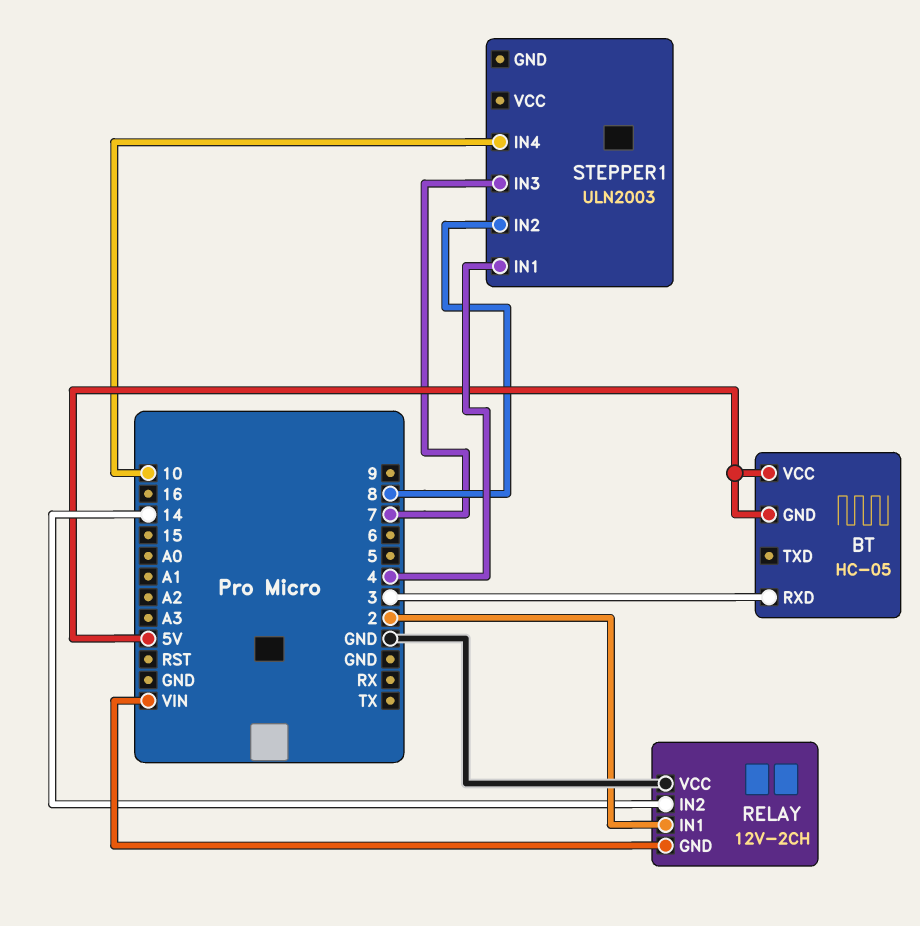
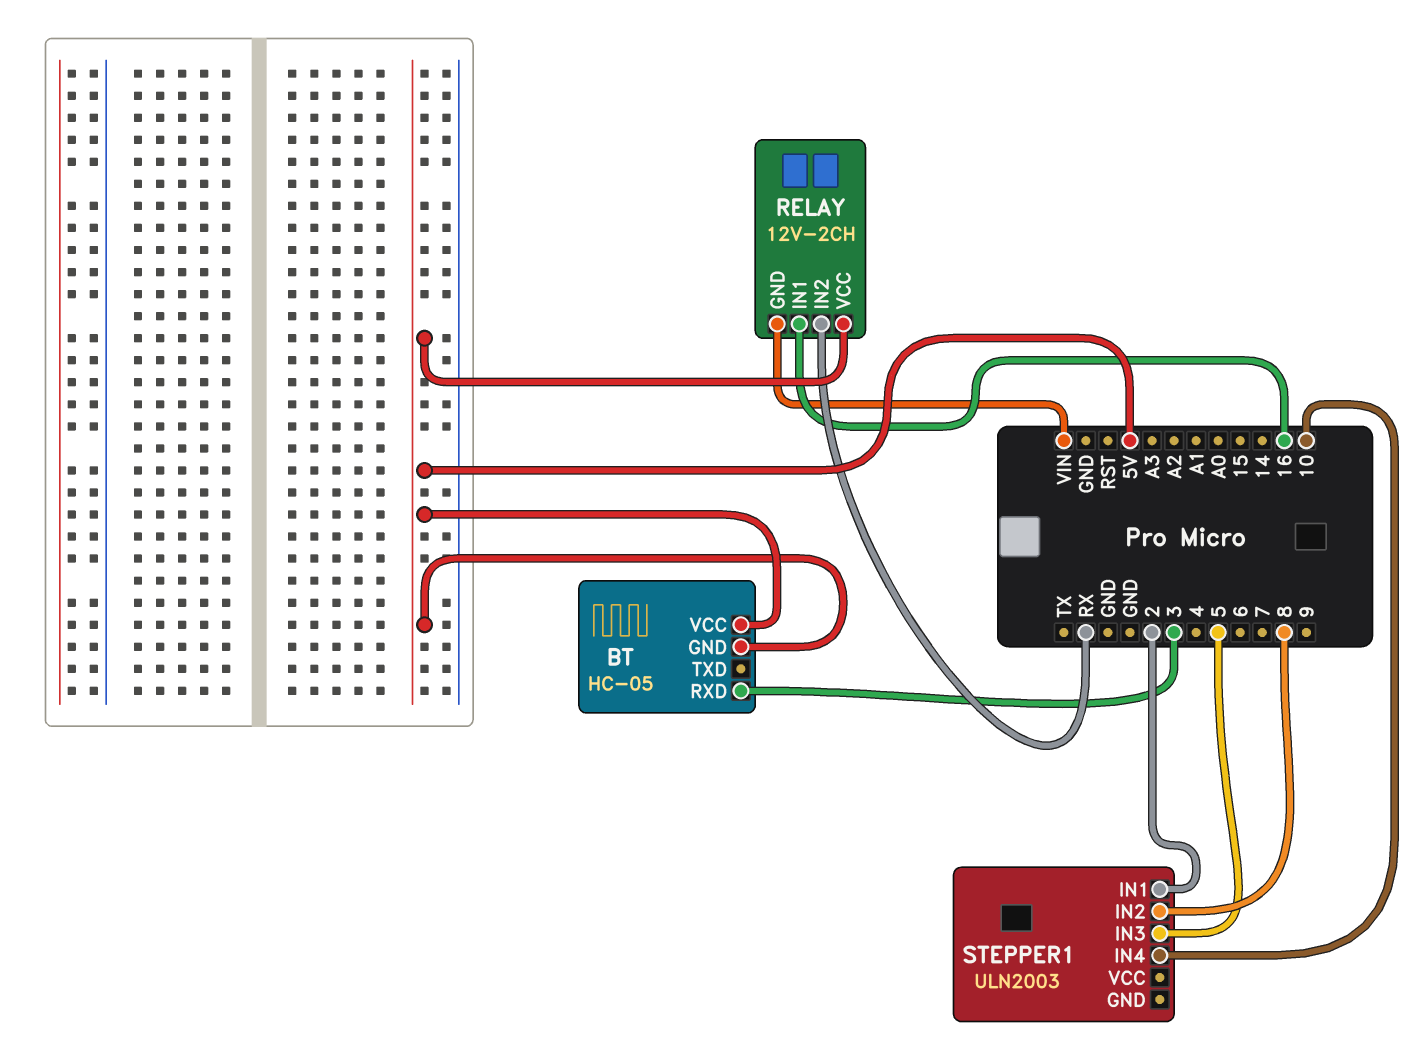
RELAY pin IN1: 2 -> 16
RELAY pin IN2: 14 -> RX
RELAY pin VCC: GND -> 5V
STEPPER1 pin IN1: 4 -> 2
STEPPER1 pin IN3: 7 -> 5

